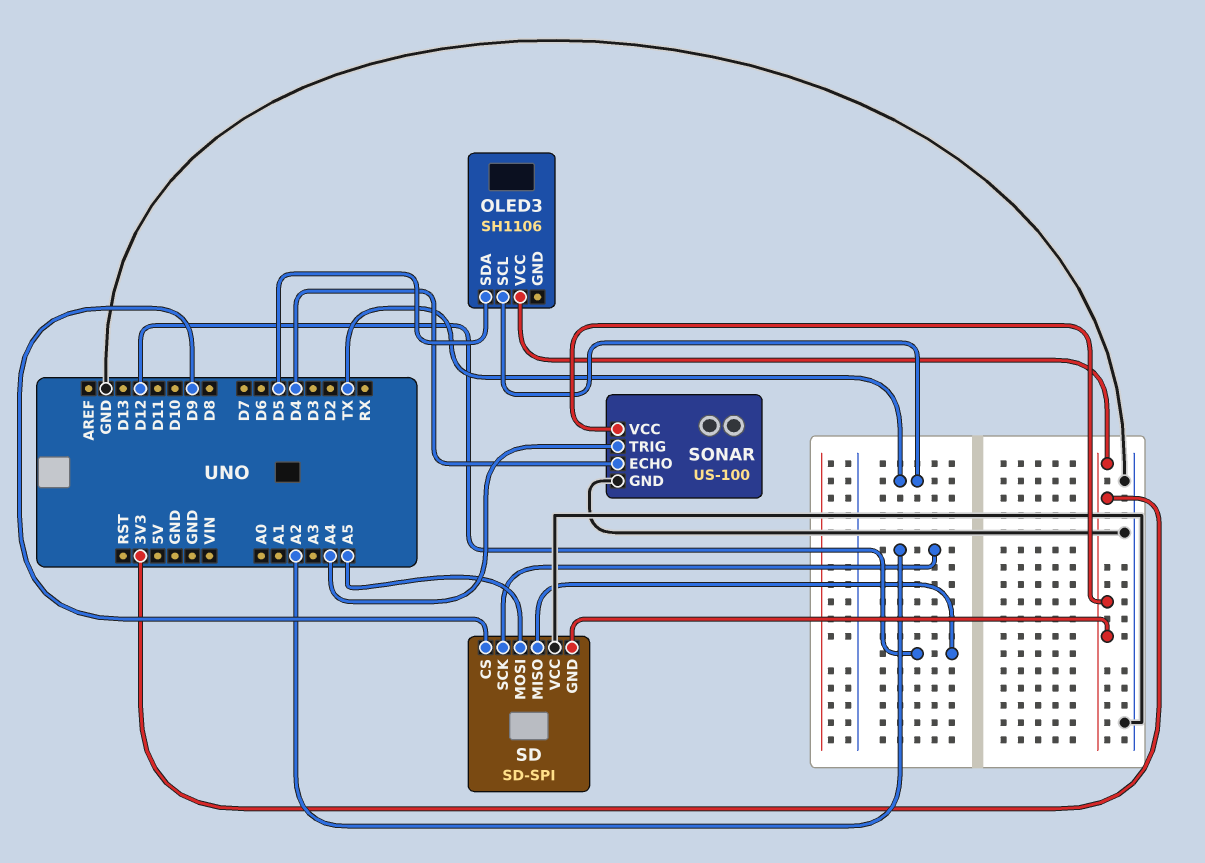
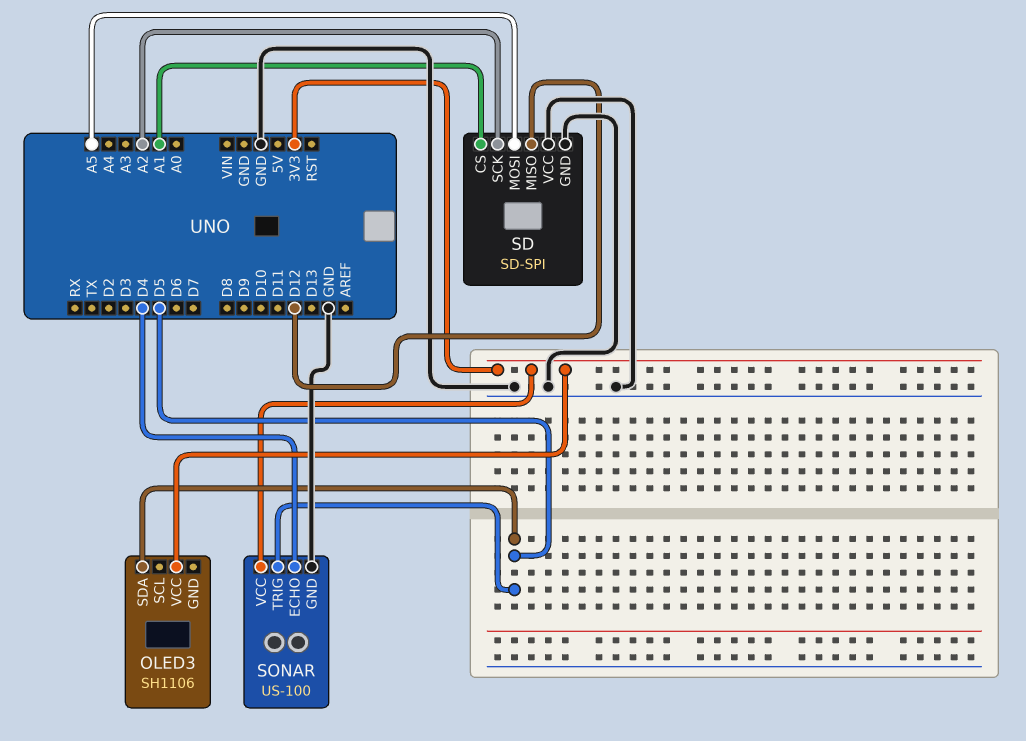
OLED3 pin SCL: TX -> none
SD pin CS: D9 -> A1
SD pin GND: 3V3 -> GND
SONAR pin TRIG: A4 -> D5

